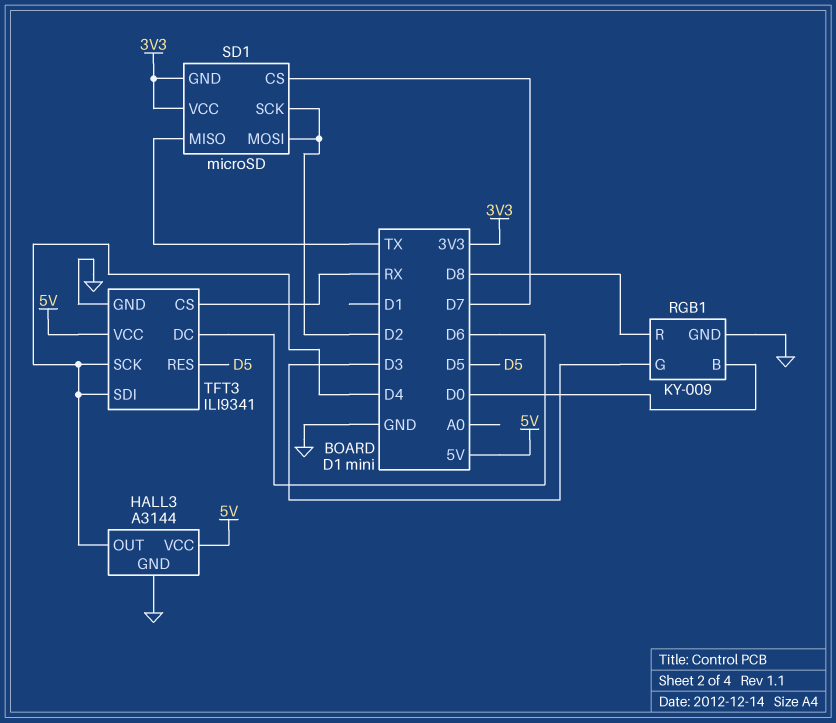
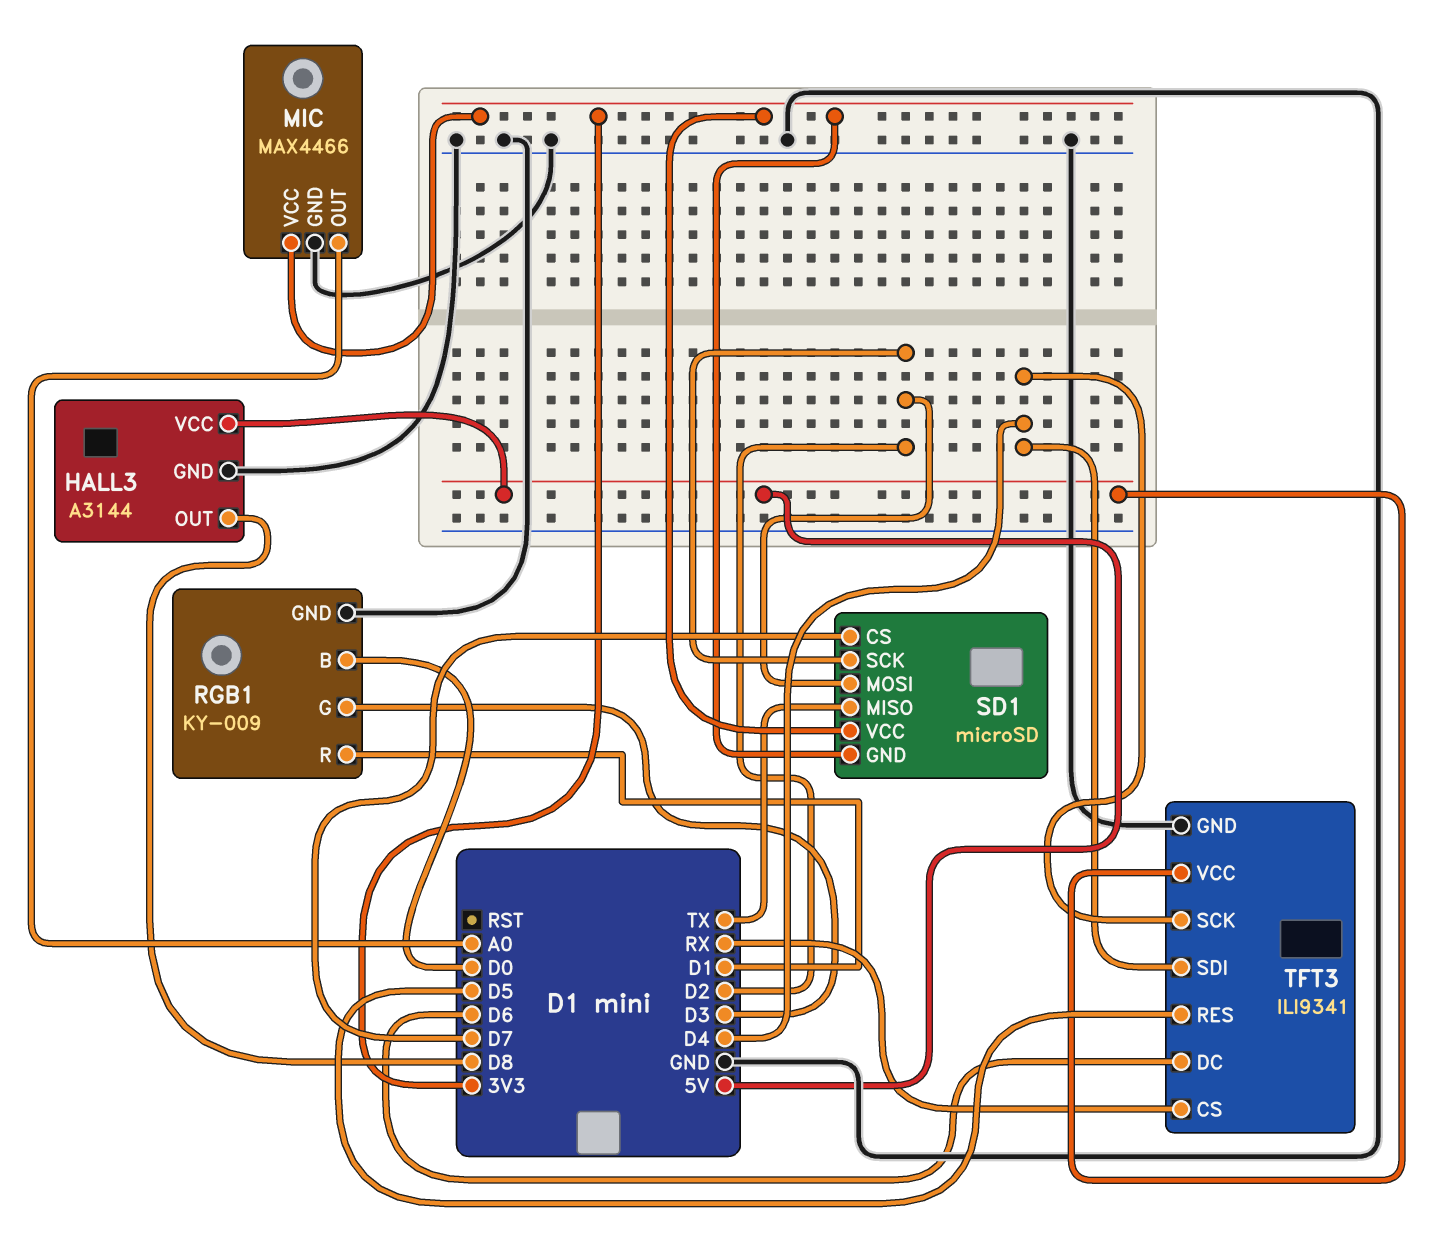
HALL3 pin OUT: D4 -> D8
MIC: none -> MAX4466
MIC pin GND: none -> GND
MIC pin OUT: none -> A0
MIC pin VCC: none -> 3V3
RGB1 pin R: D8 -> D1

